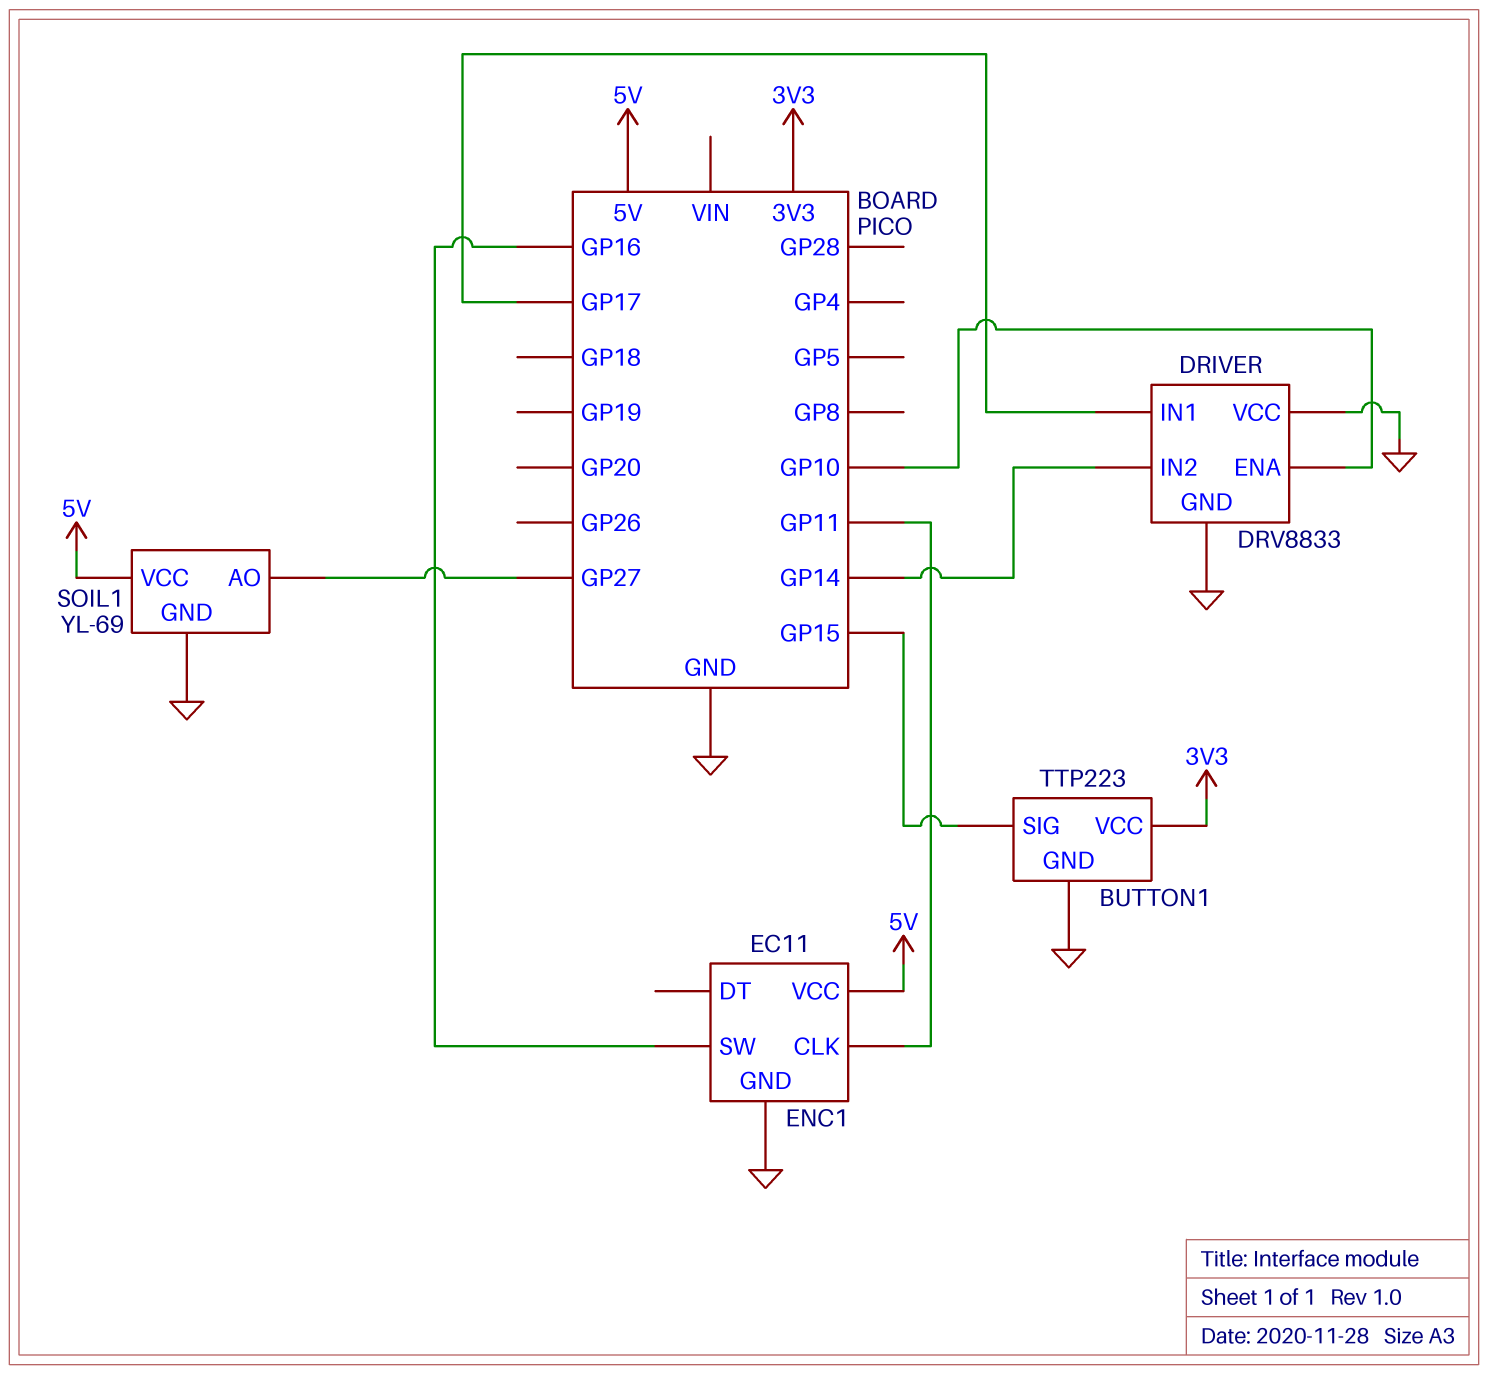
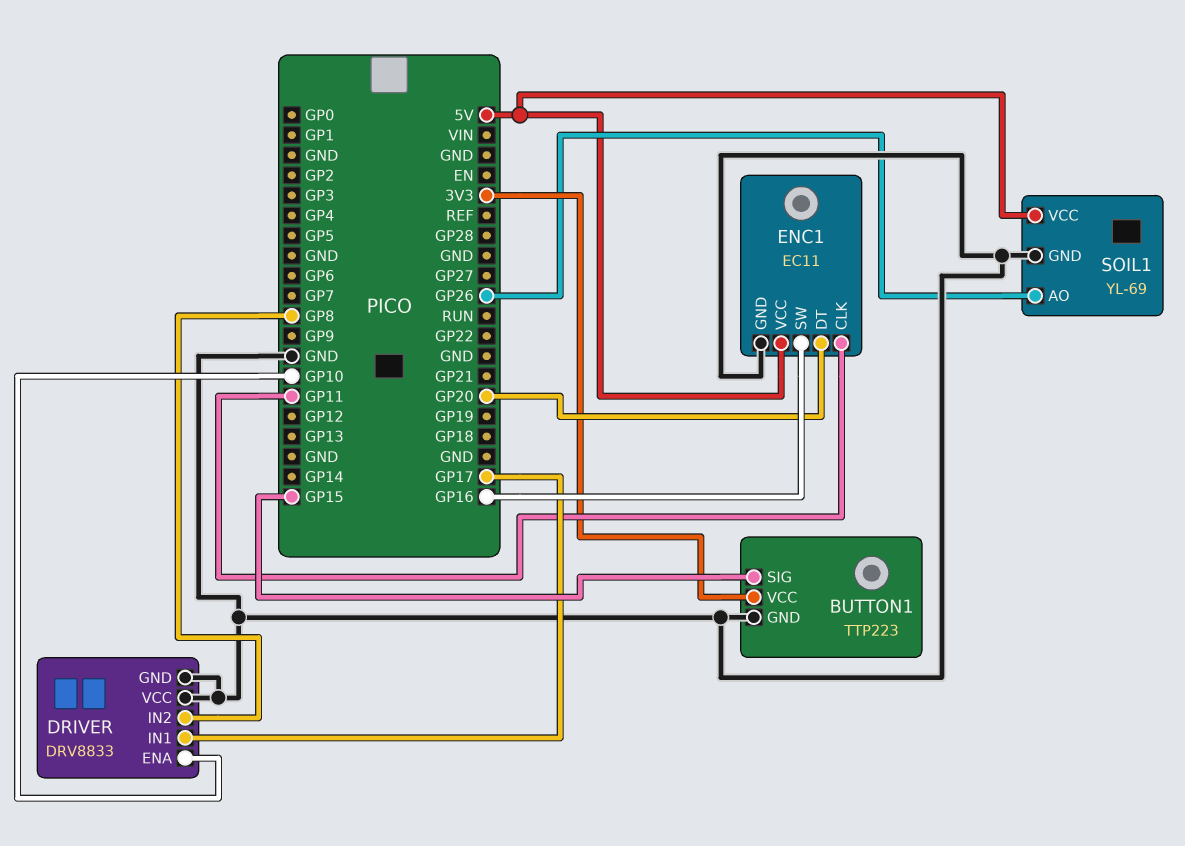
DRIVER pin IN2: GP14 -> GP8
ENC1 pin DT: none -> GP20
SOIL1 pin AO: GP27 -> GP26

